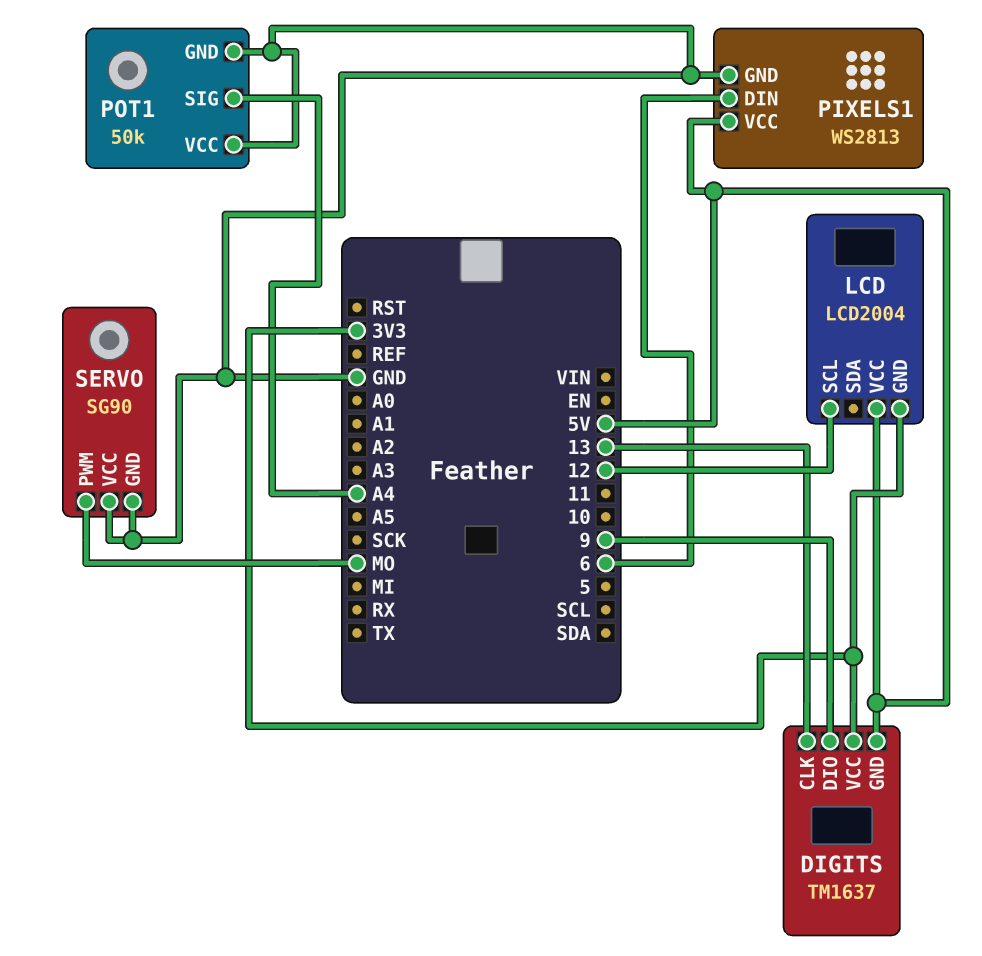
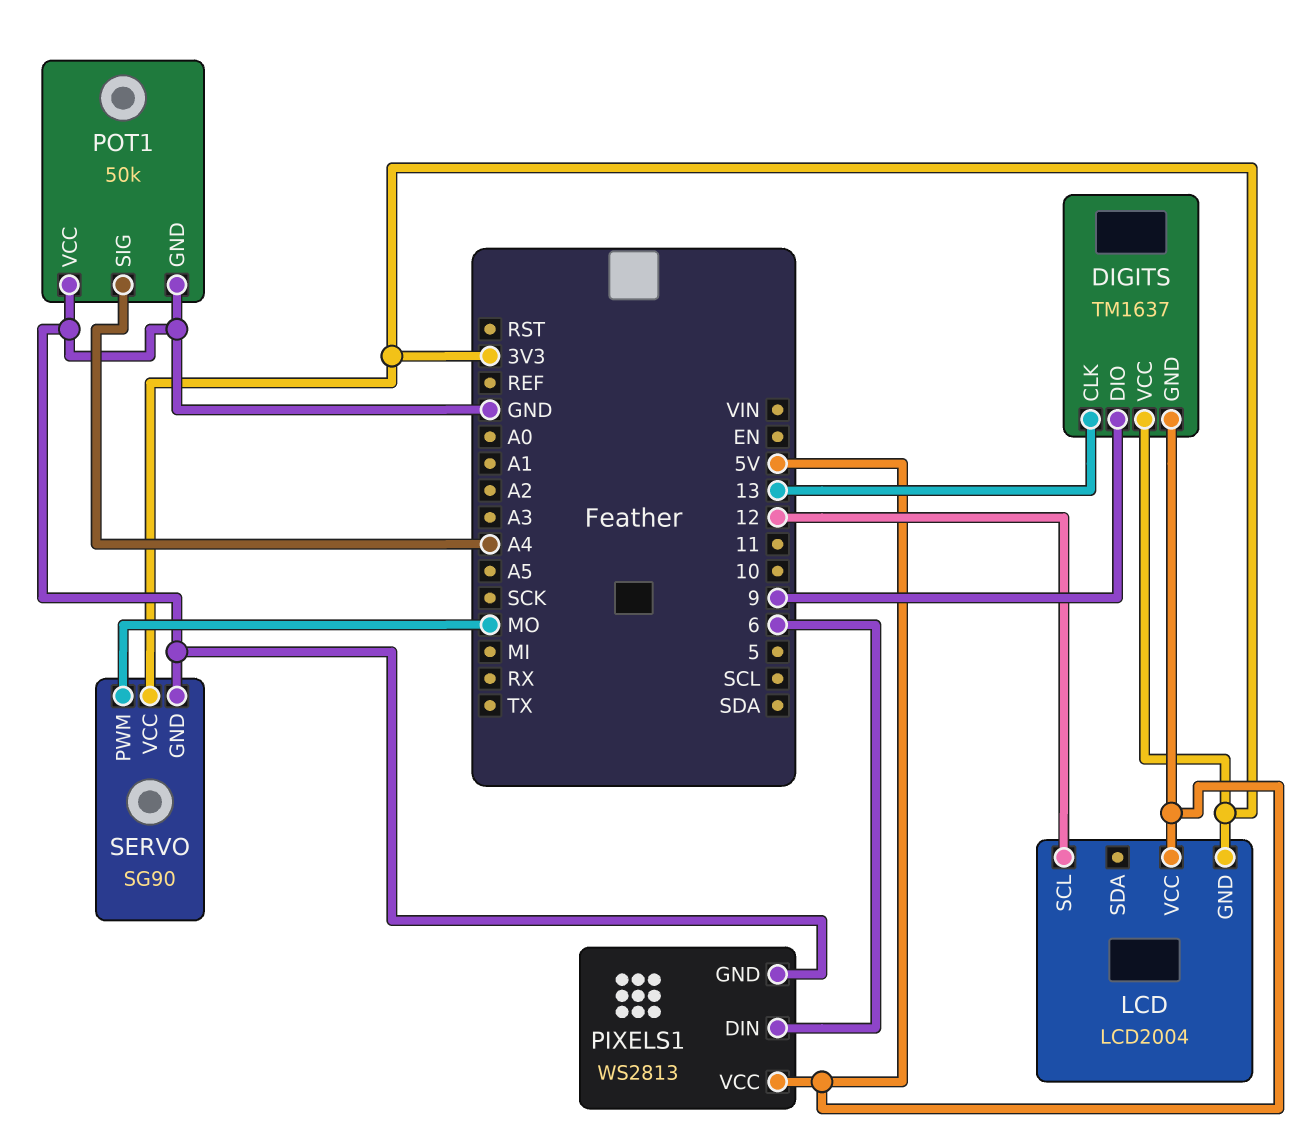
SERVO pin VCC: GND -> 3V3

